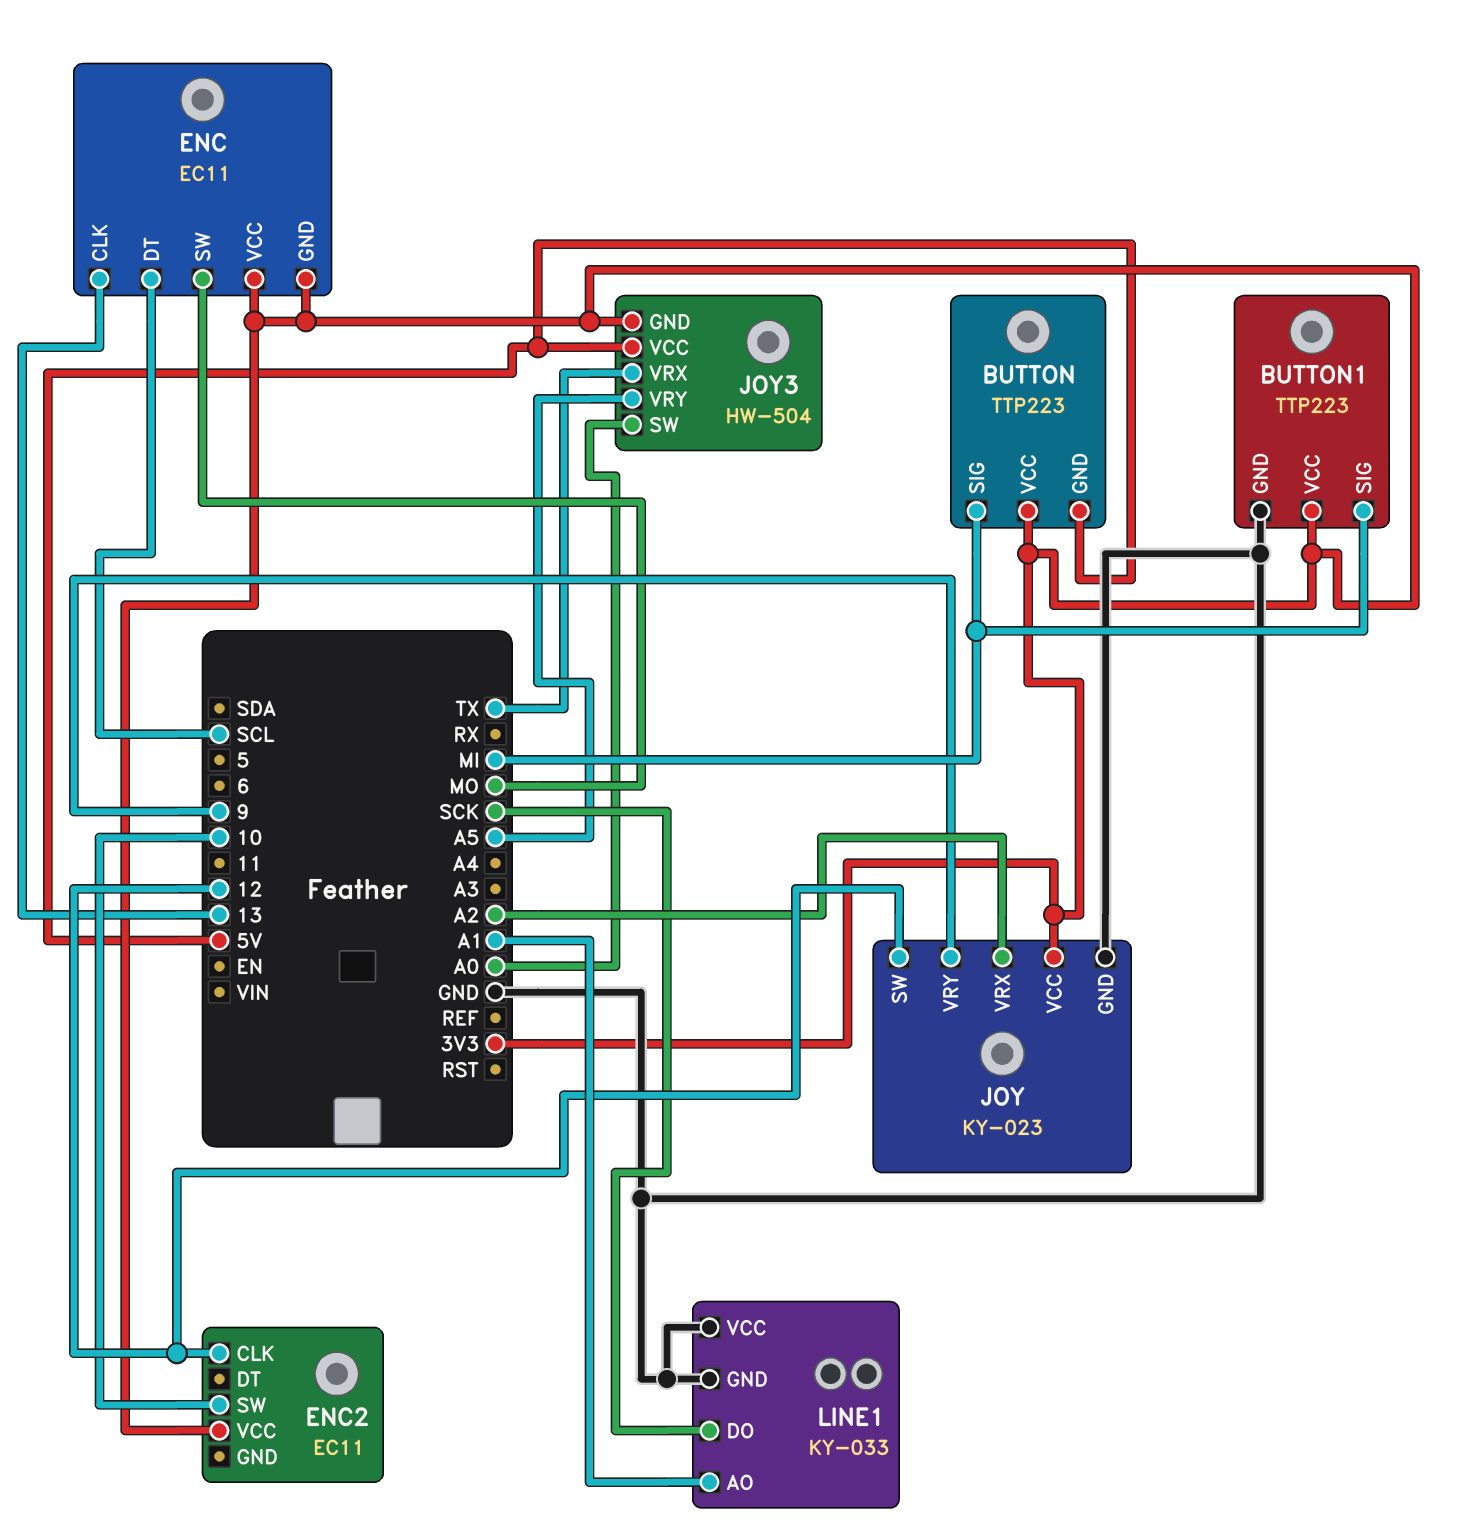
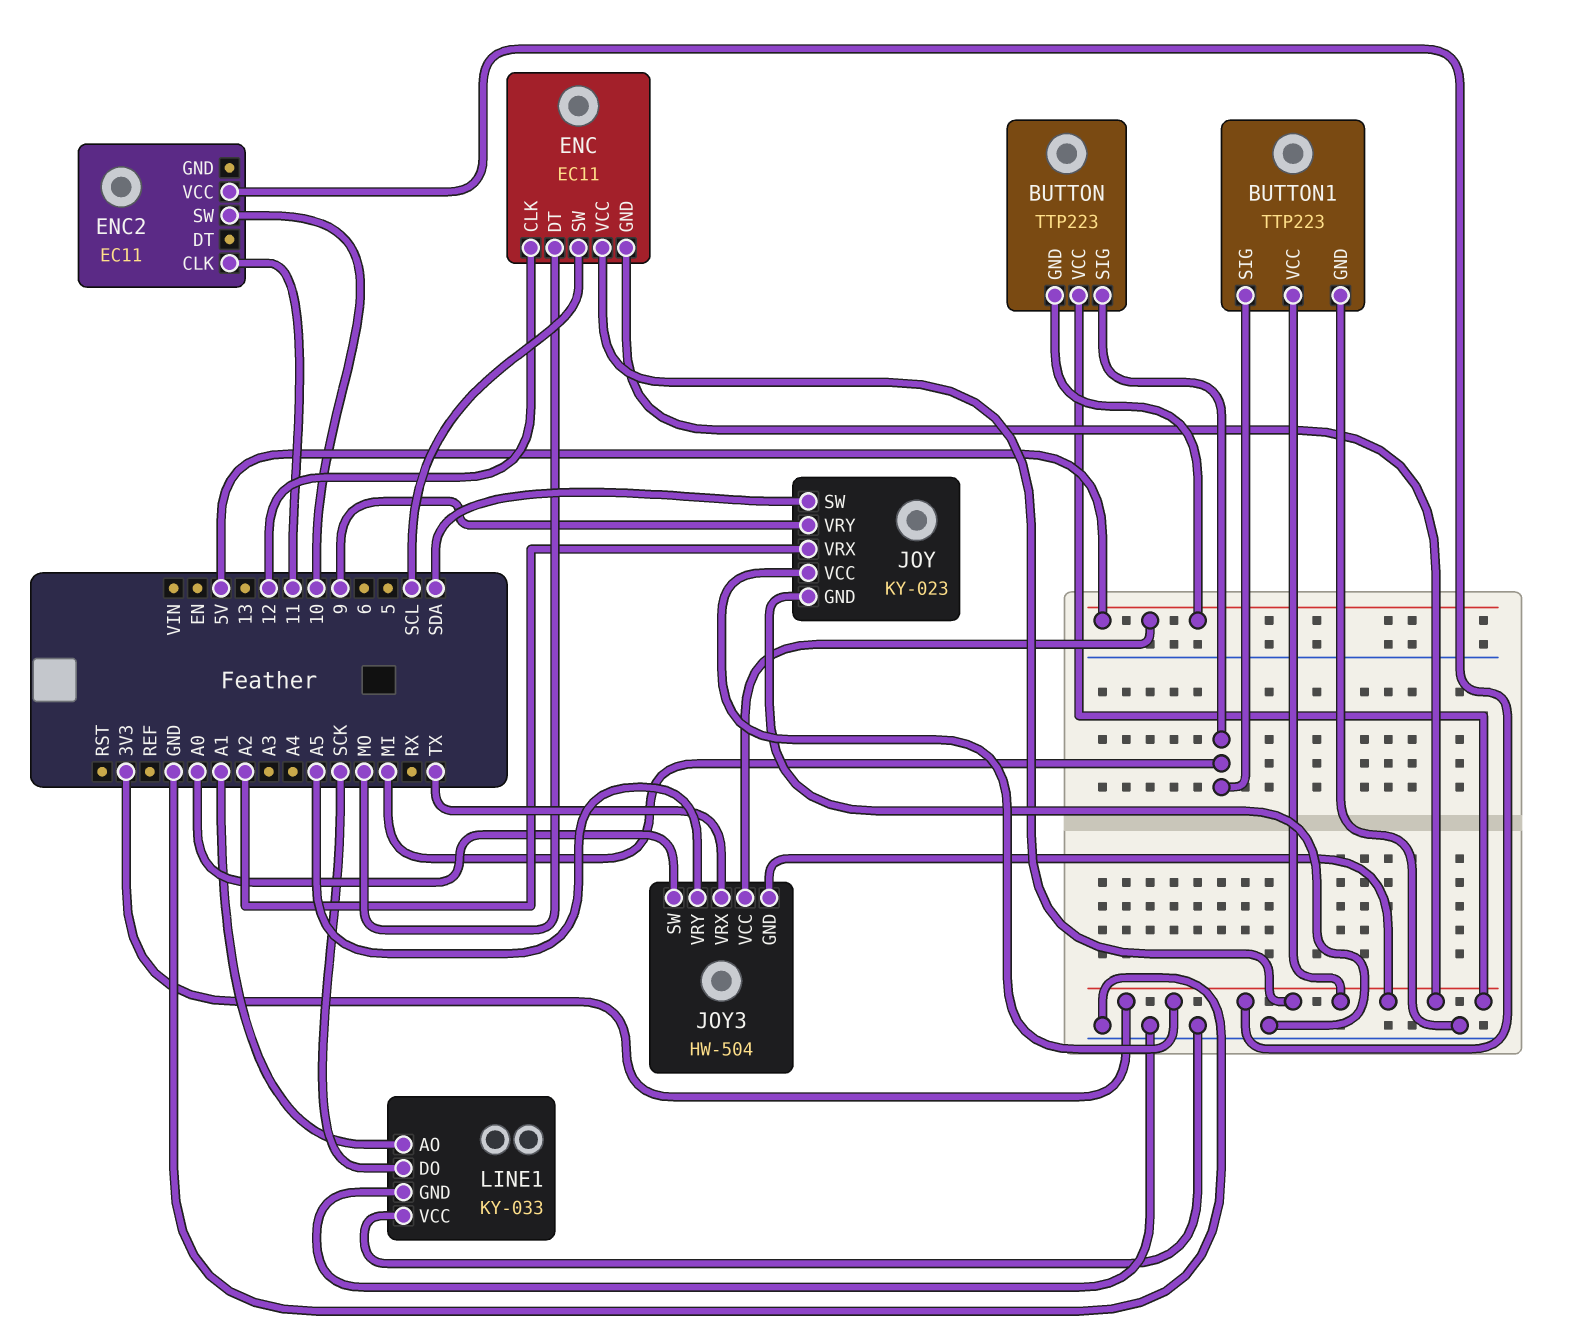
ENC pin CLK: 13 -> 12
ENC pin DT: SCL -> MO
ENC pin SW: MO -> SCL
ENC2 pin CLK: 12 -> 11
JOY pin SW: 12 -> SDA

